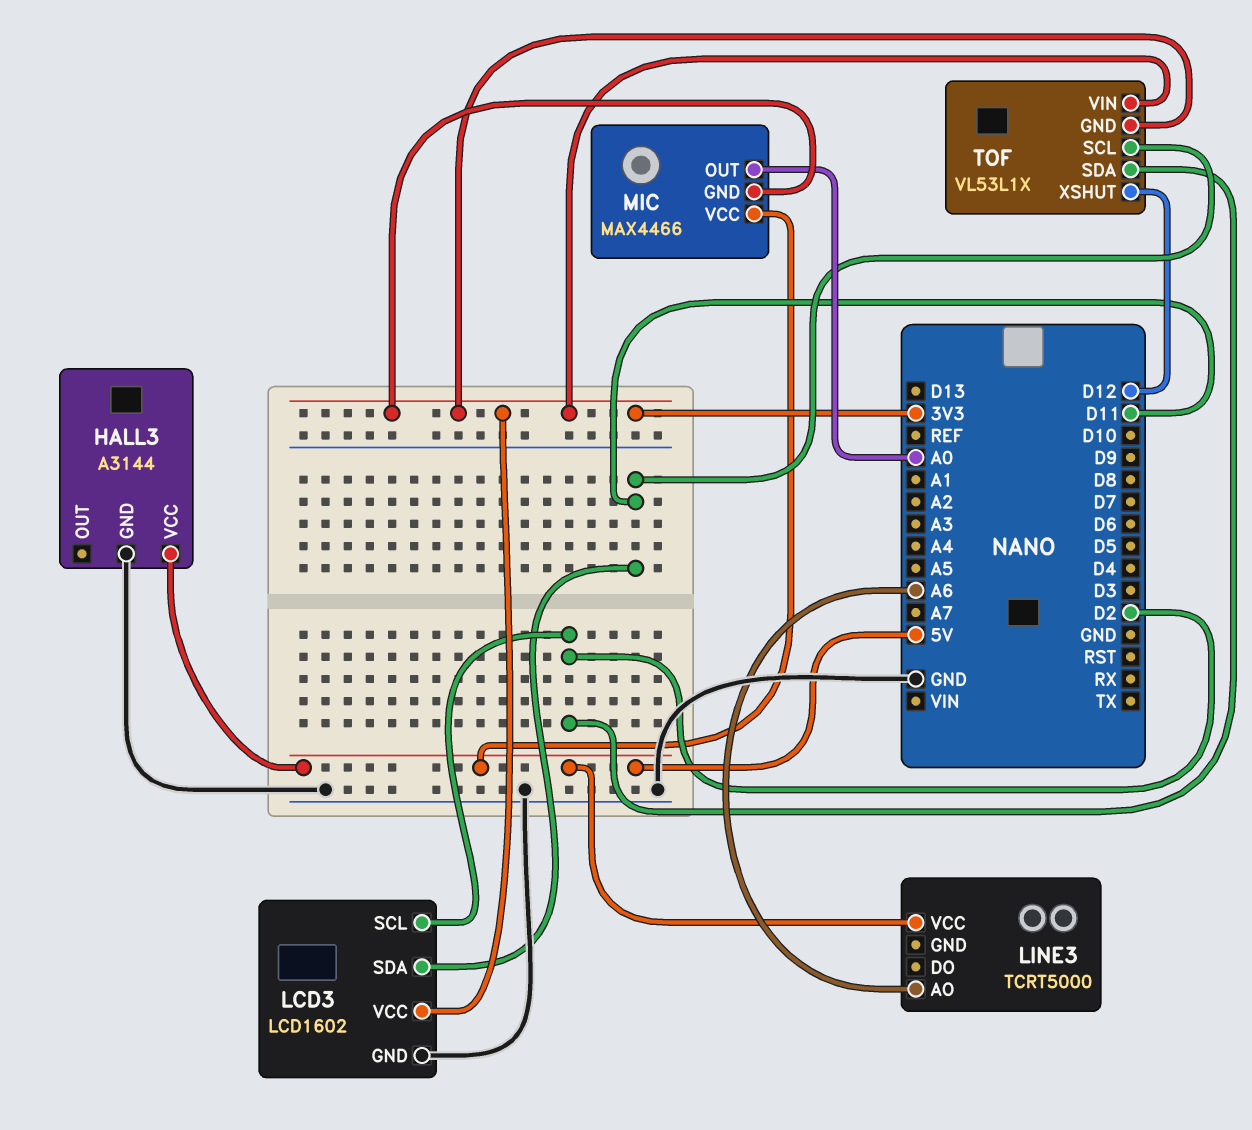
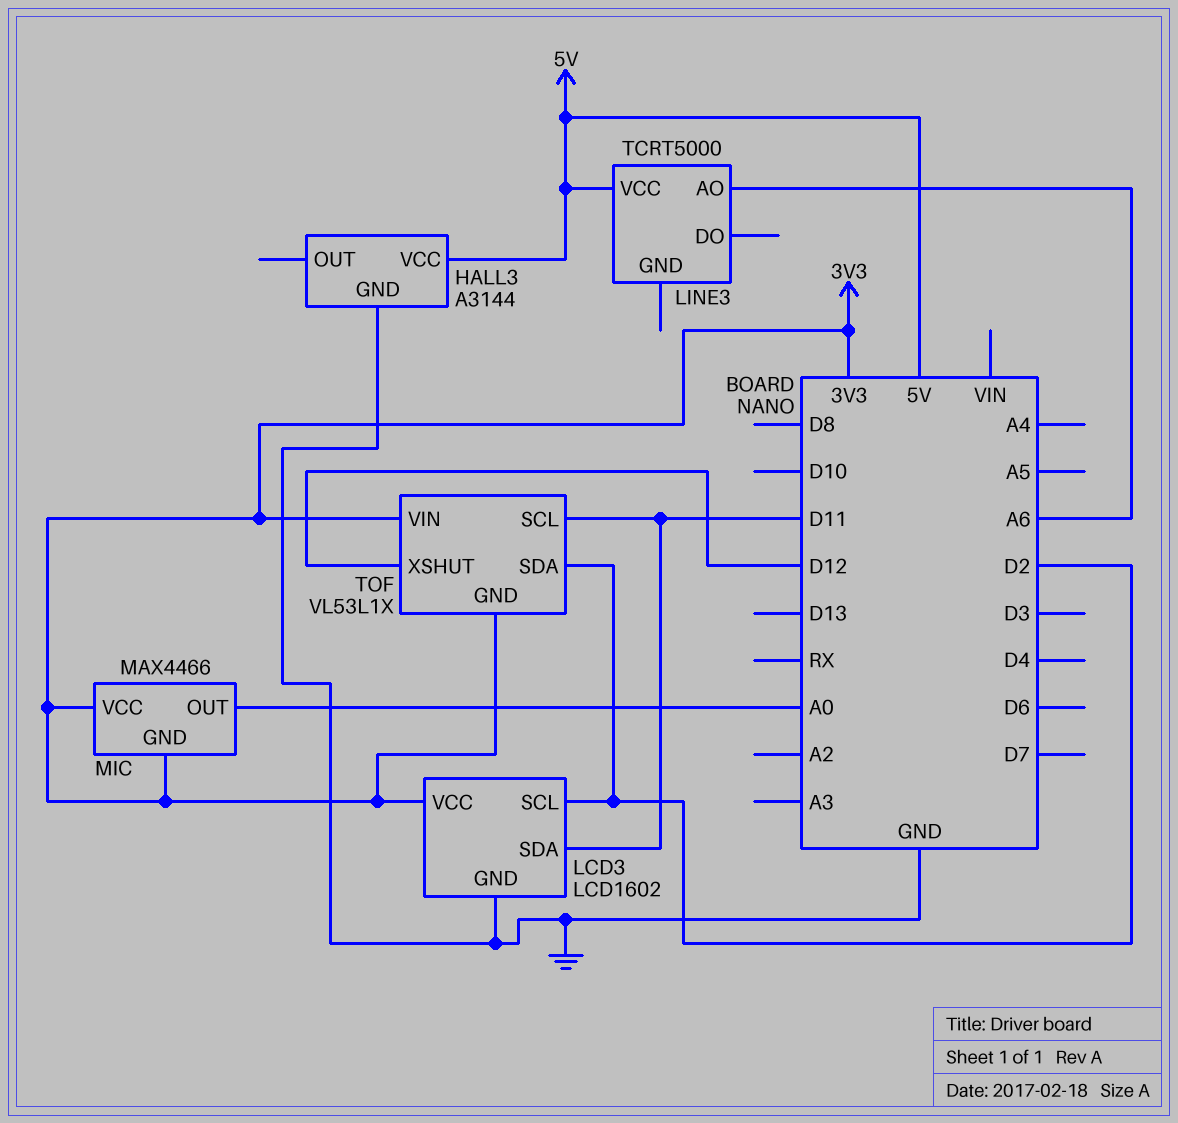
MIC pin VCC: 5V -> 3V3

